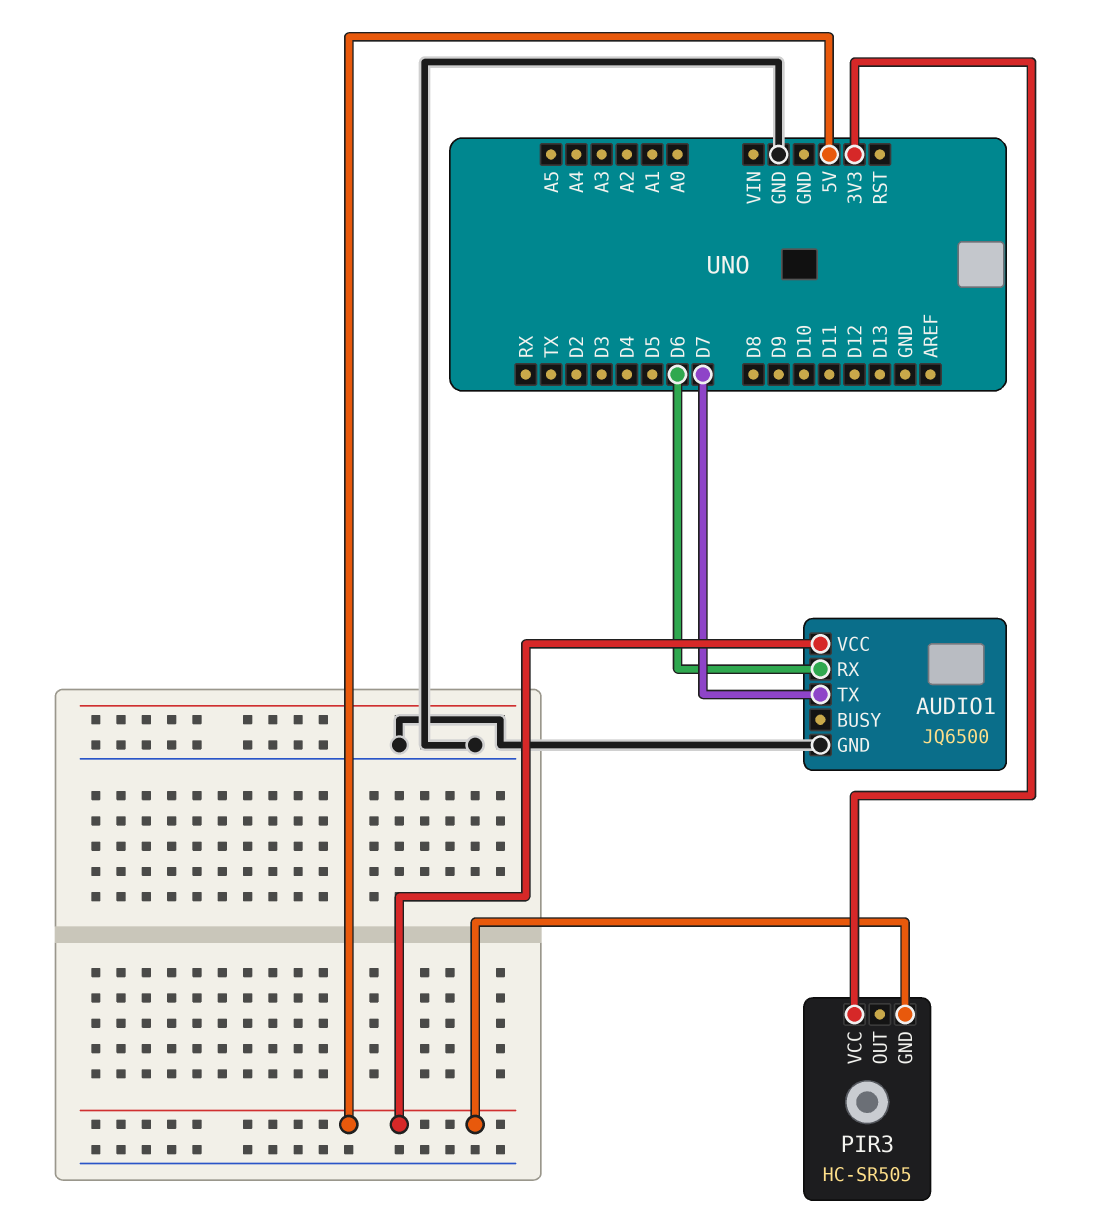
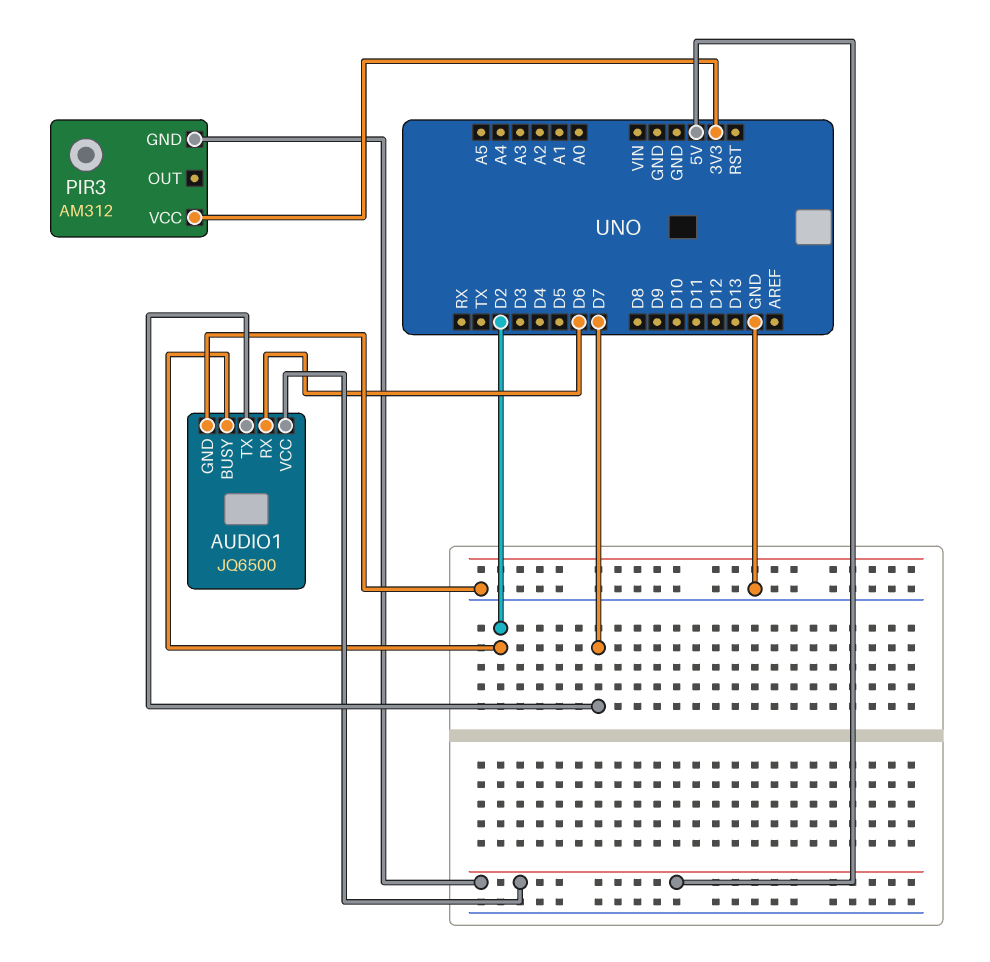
AUDIO1 pin BUSY: none -> D2
PIR3: HC-SR505 -> AM312

